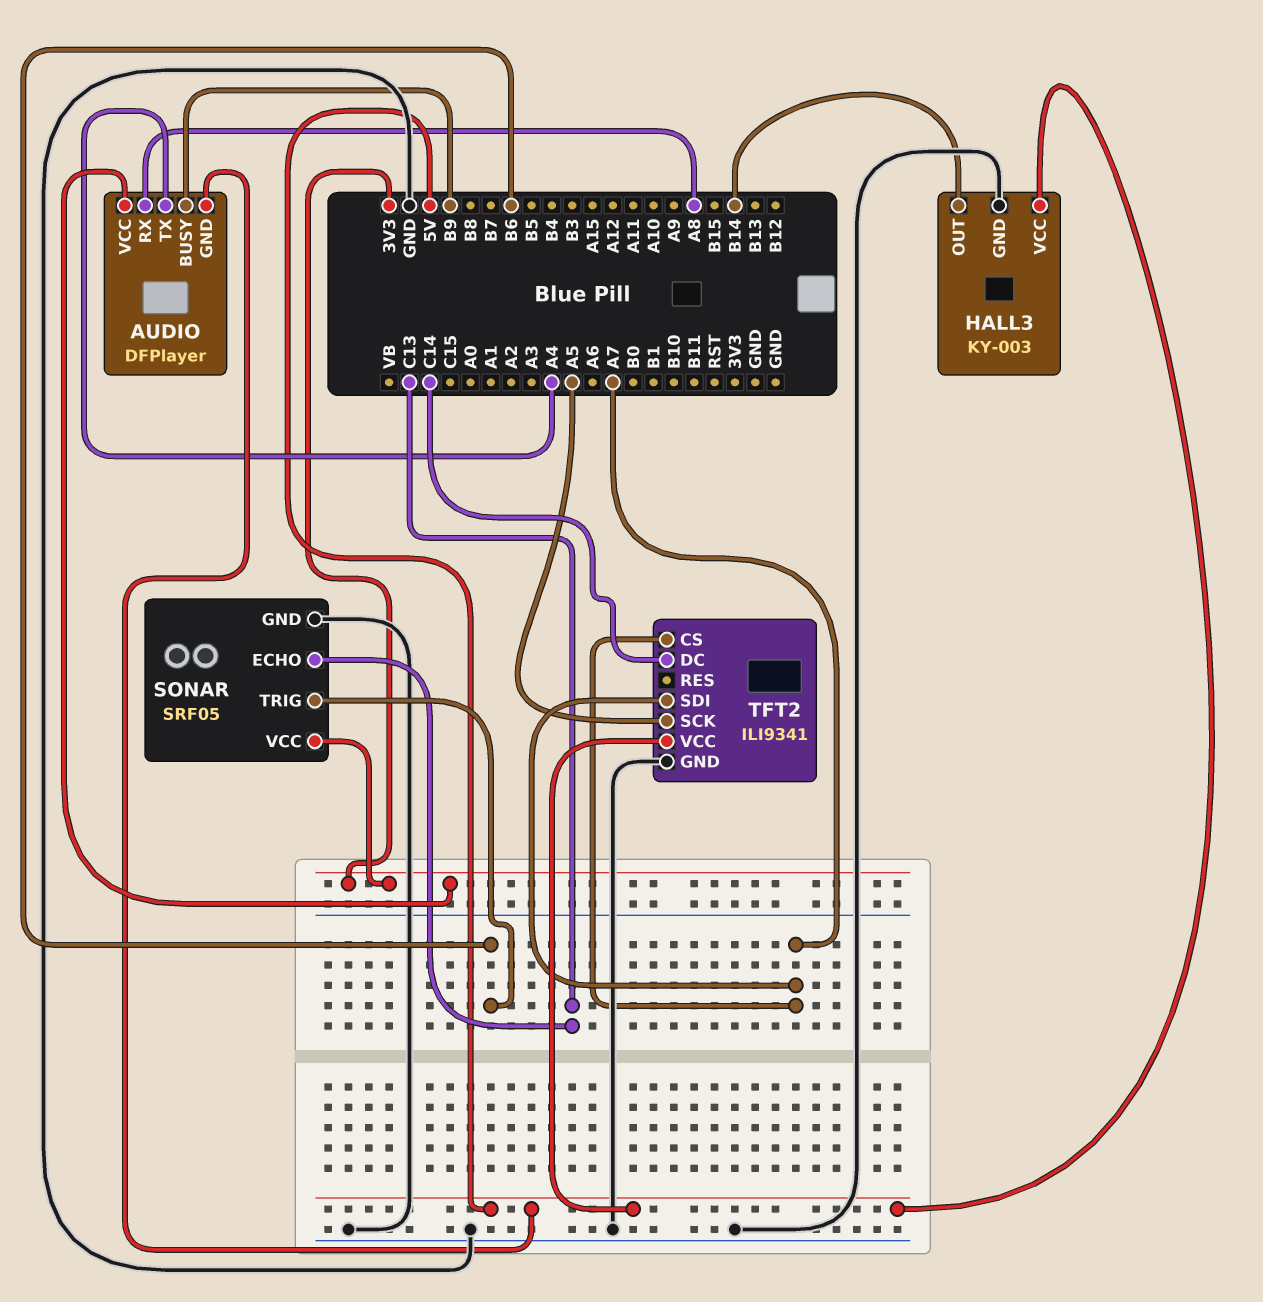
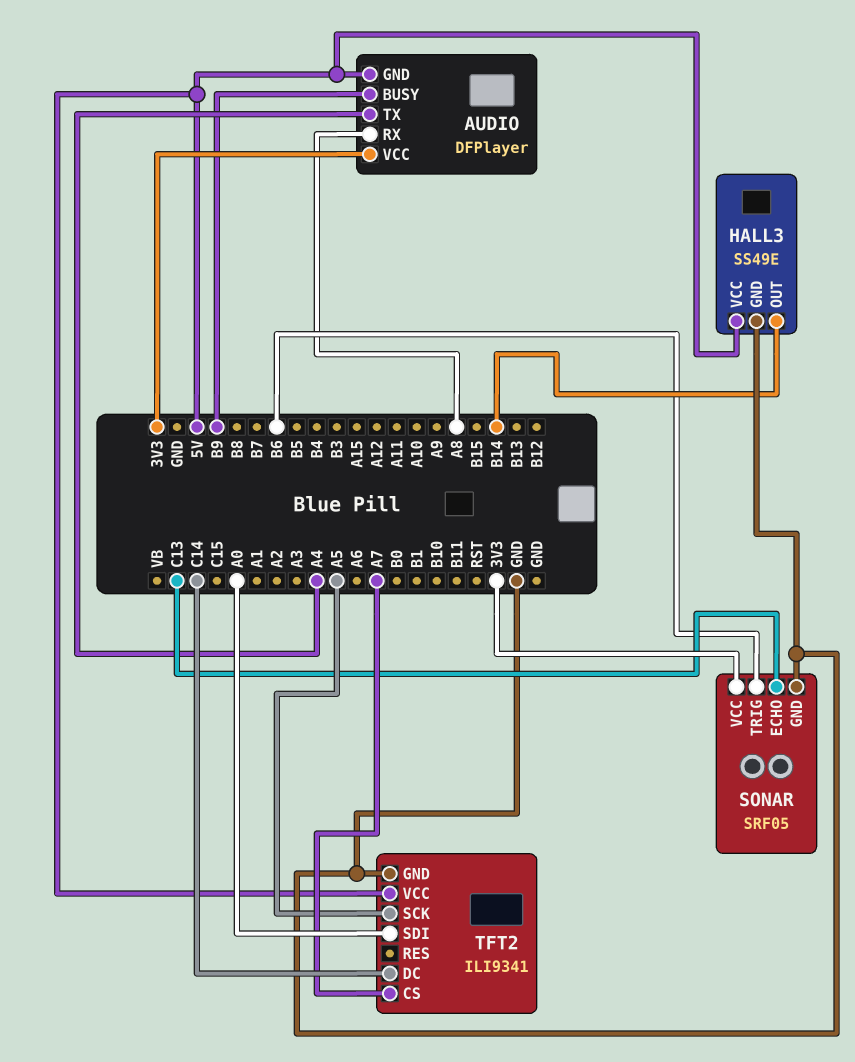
HALL3: KY-003 -> SS49E
TFT2 pin SDI: A7 -> A0

